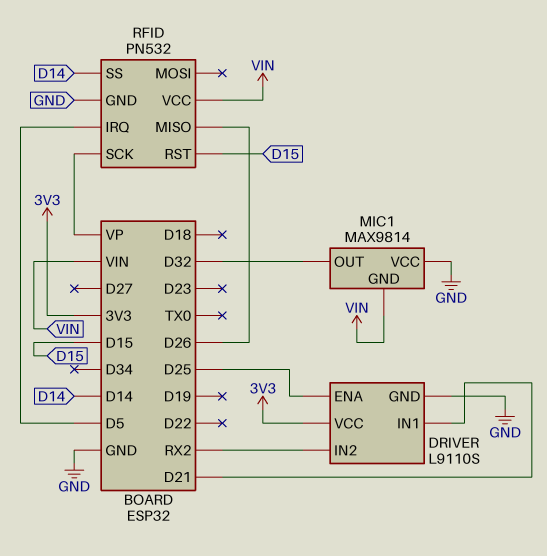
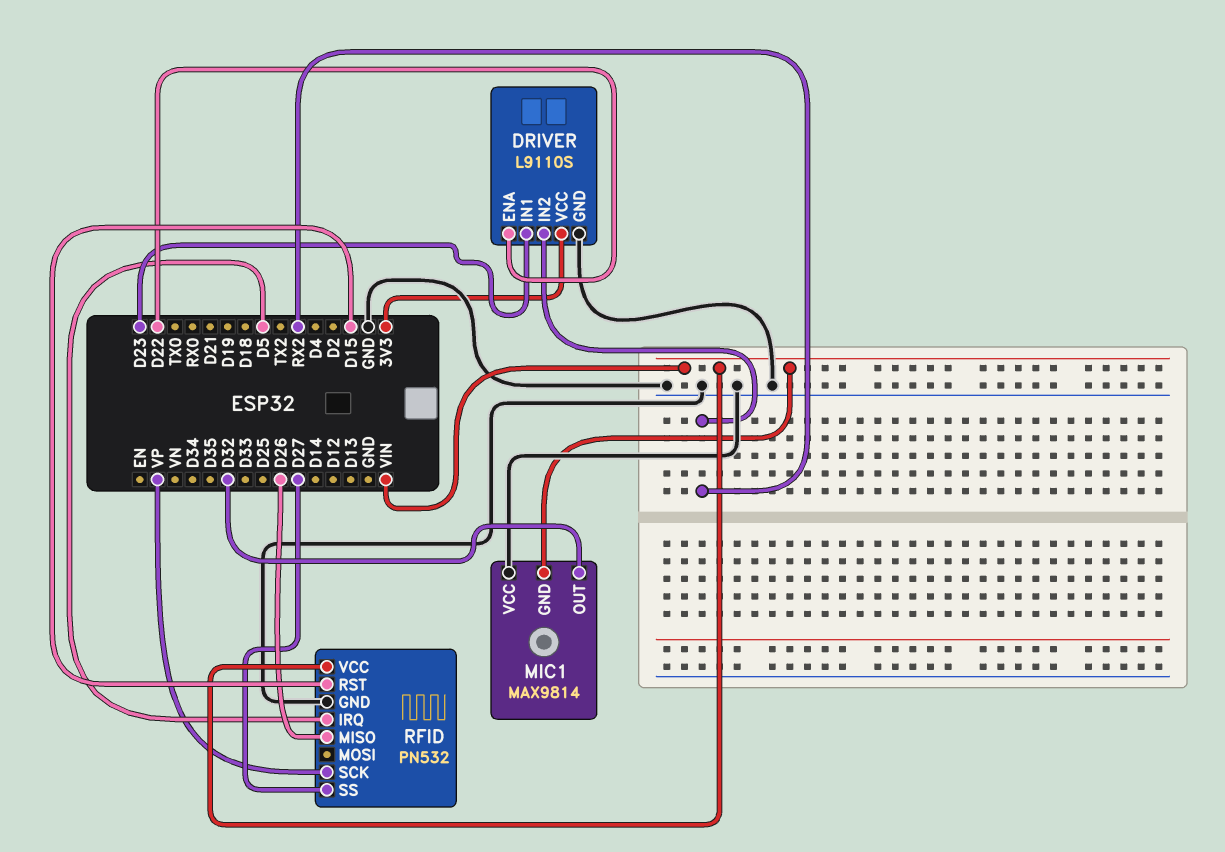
DRIVER pin ENA: D25 -> D22
DRIVER pin IN1: D21 -> D23
RFID pin SS: D14 -> D27

